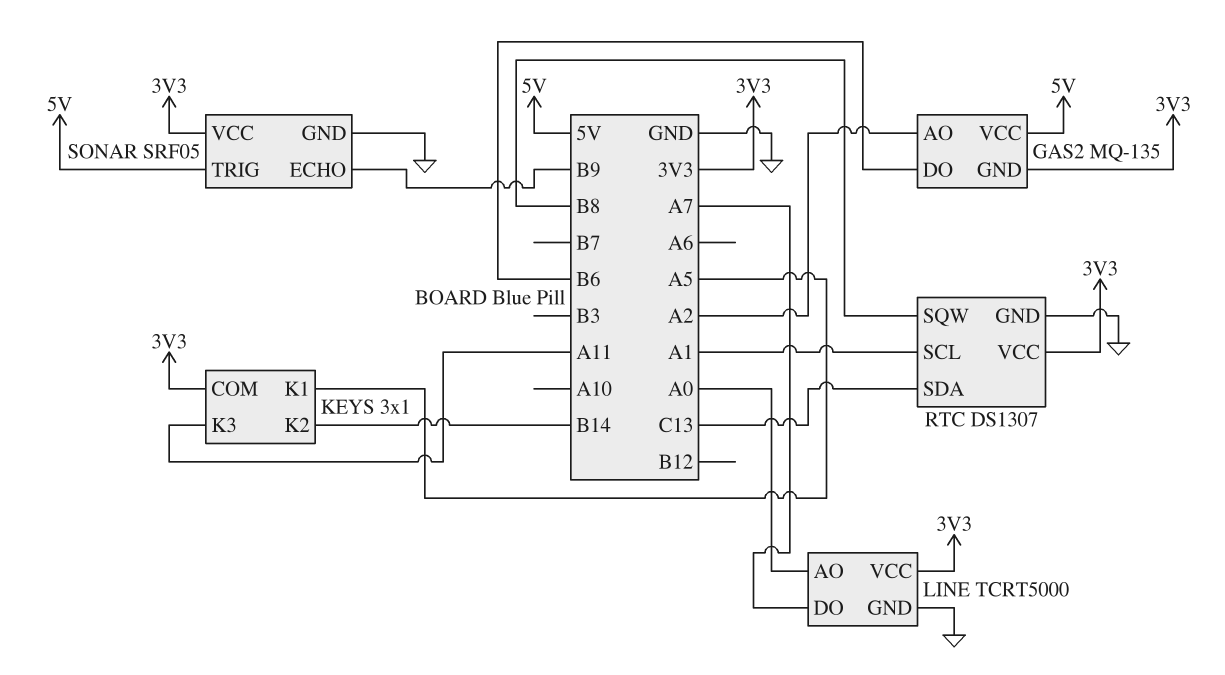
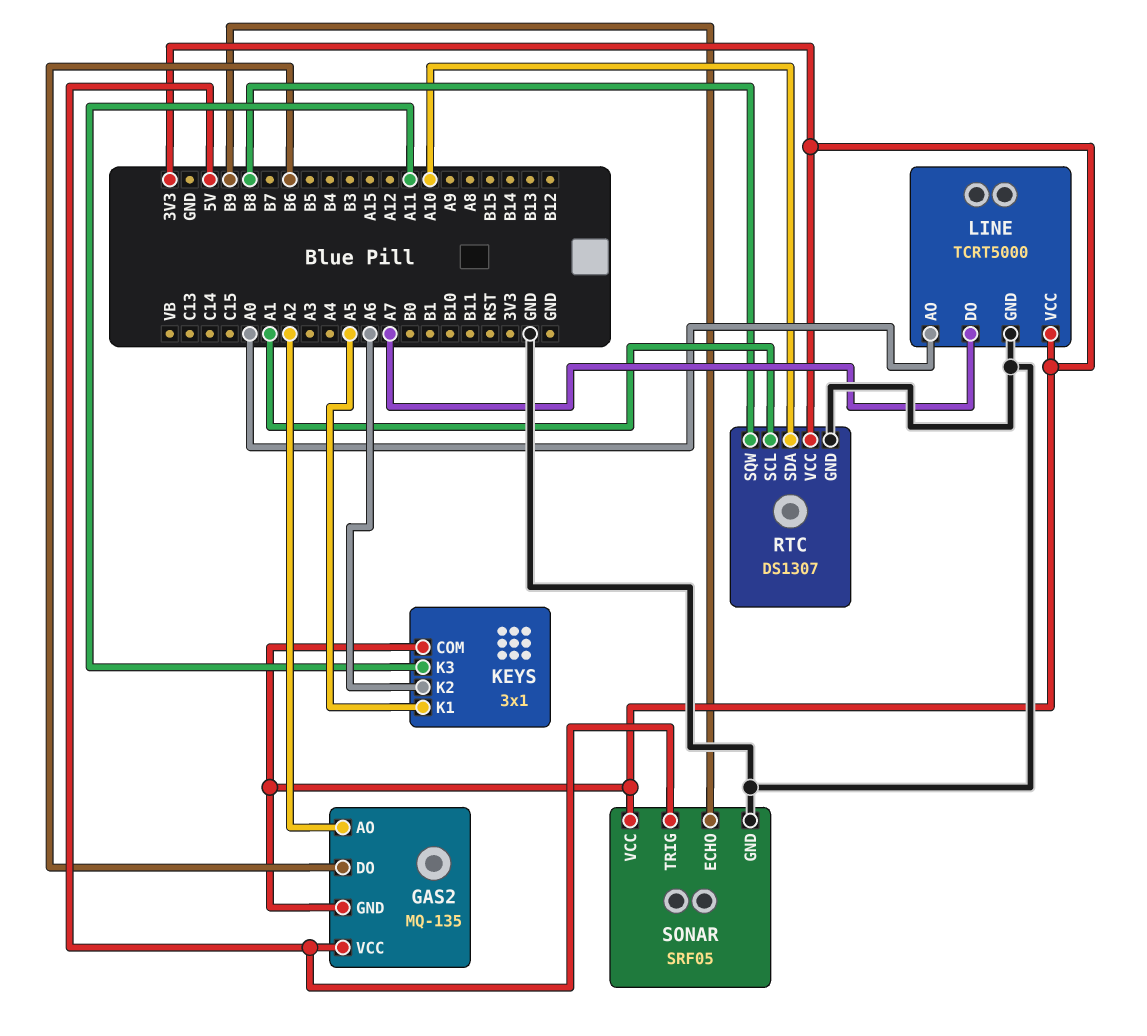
KEYS pin K2: B14 -> A6
RTC pin SDA: C13 -> A10

